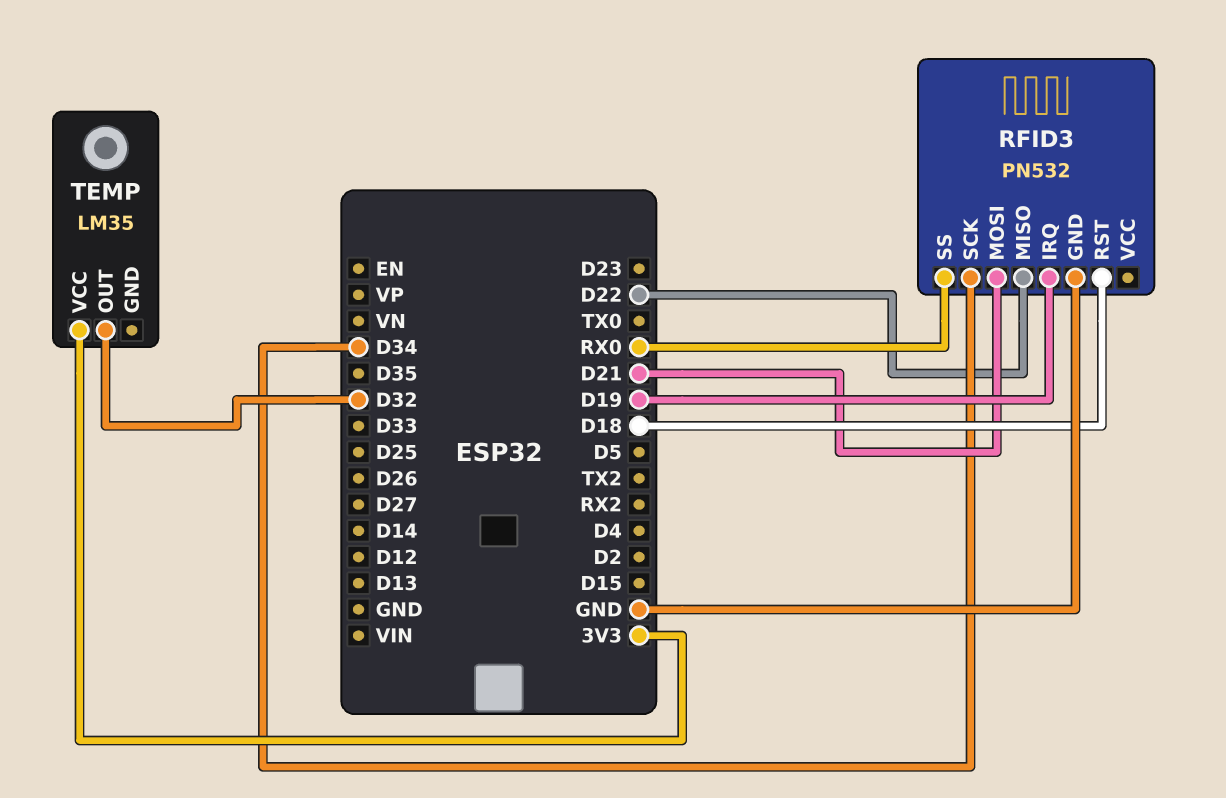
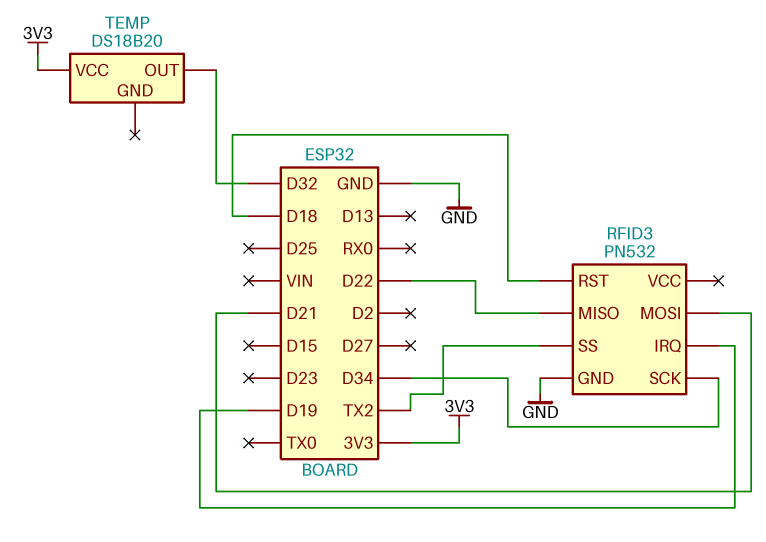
RFID3 pin SS: RX0 -> TX2
TEMP: LM35 -> DS18B20

